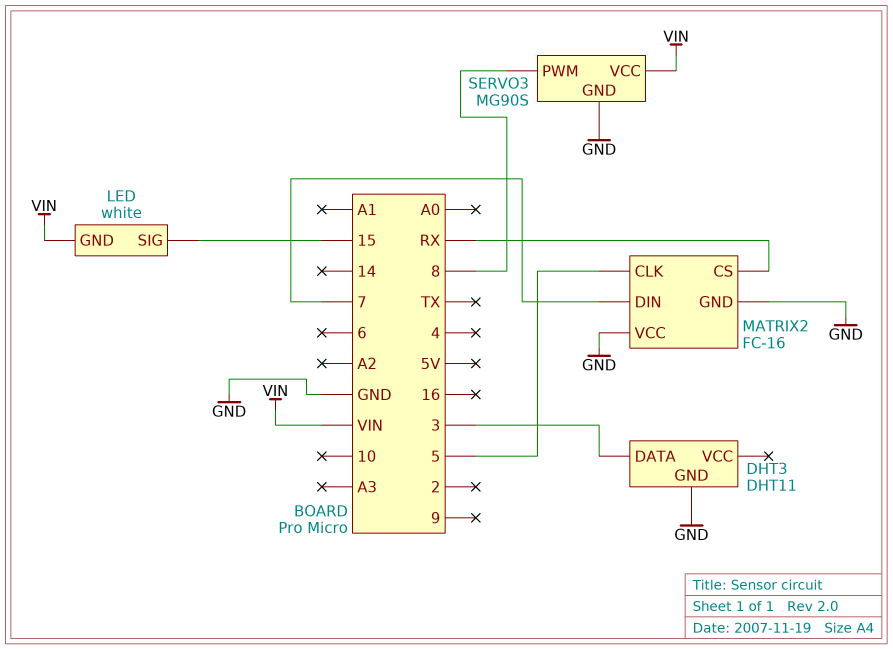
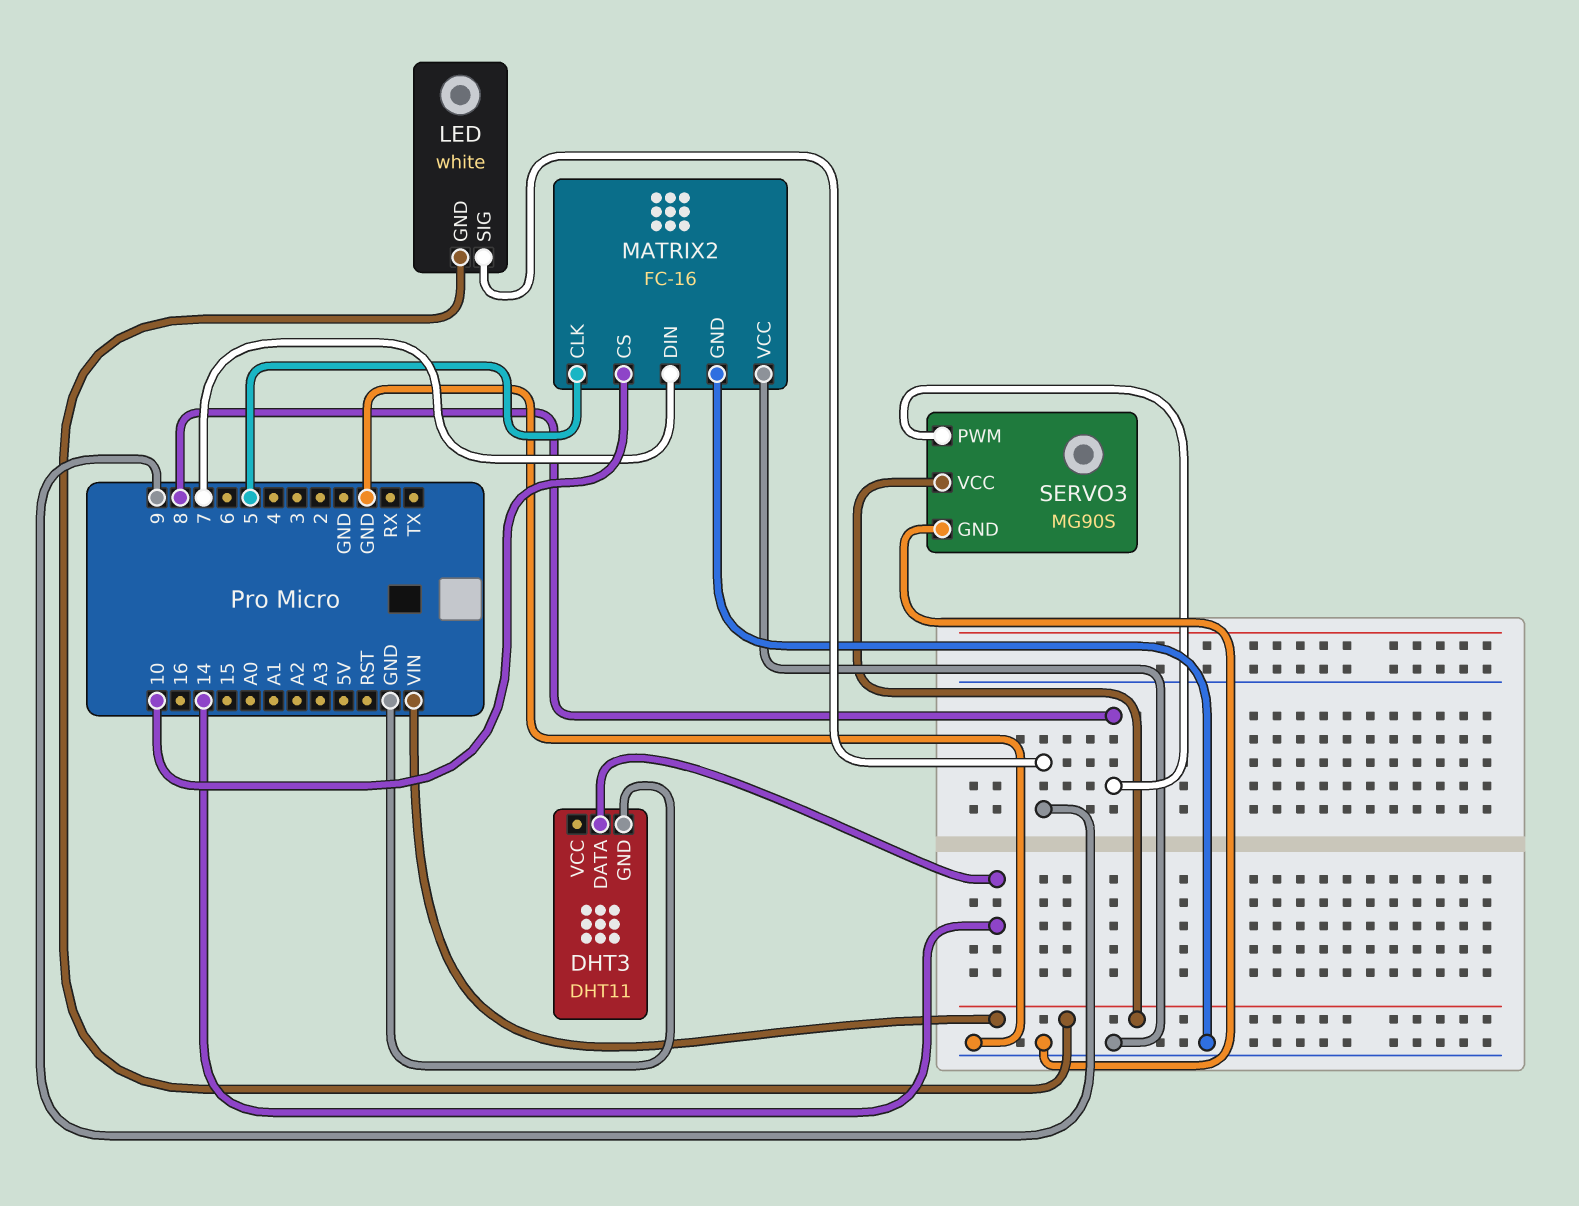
DHT3 pin DATA: 3 -> 14
LED pin SIG: 15 -> 9
MATRIX2 pin CS: RX -> 10

